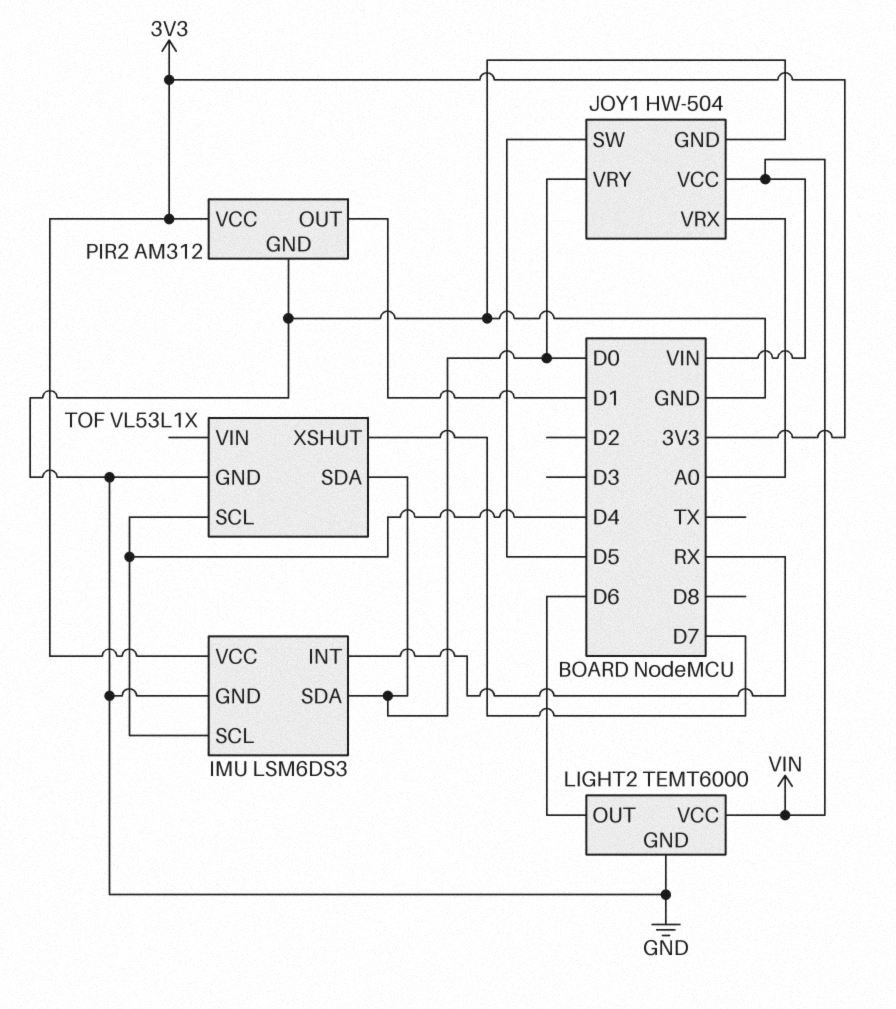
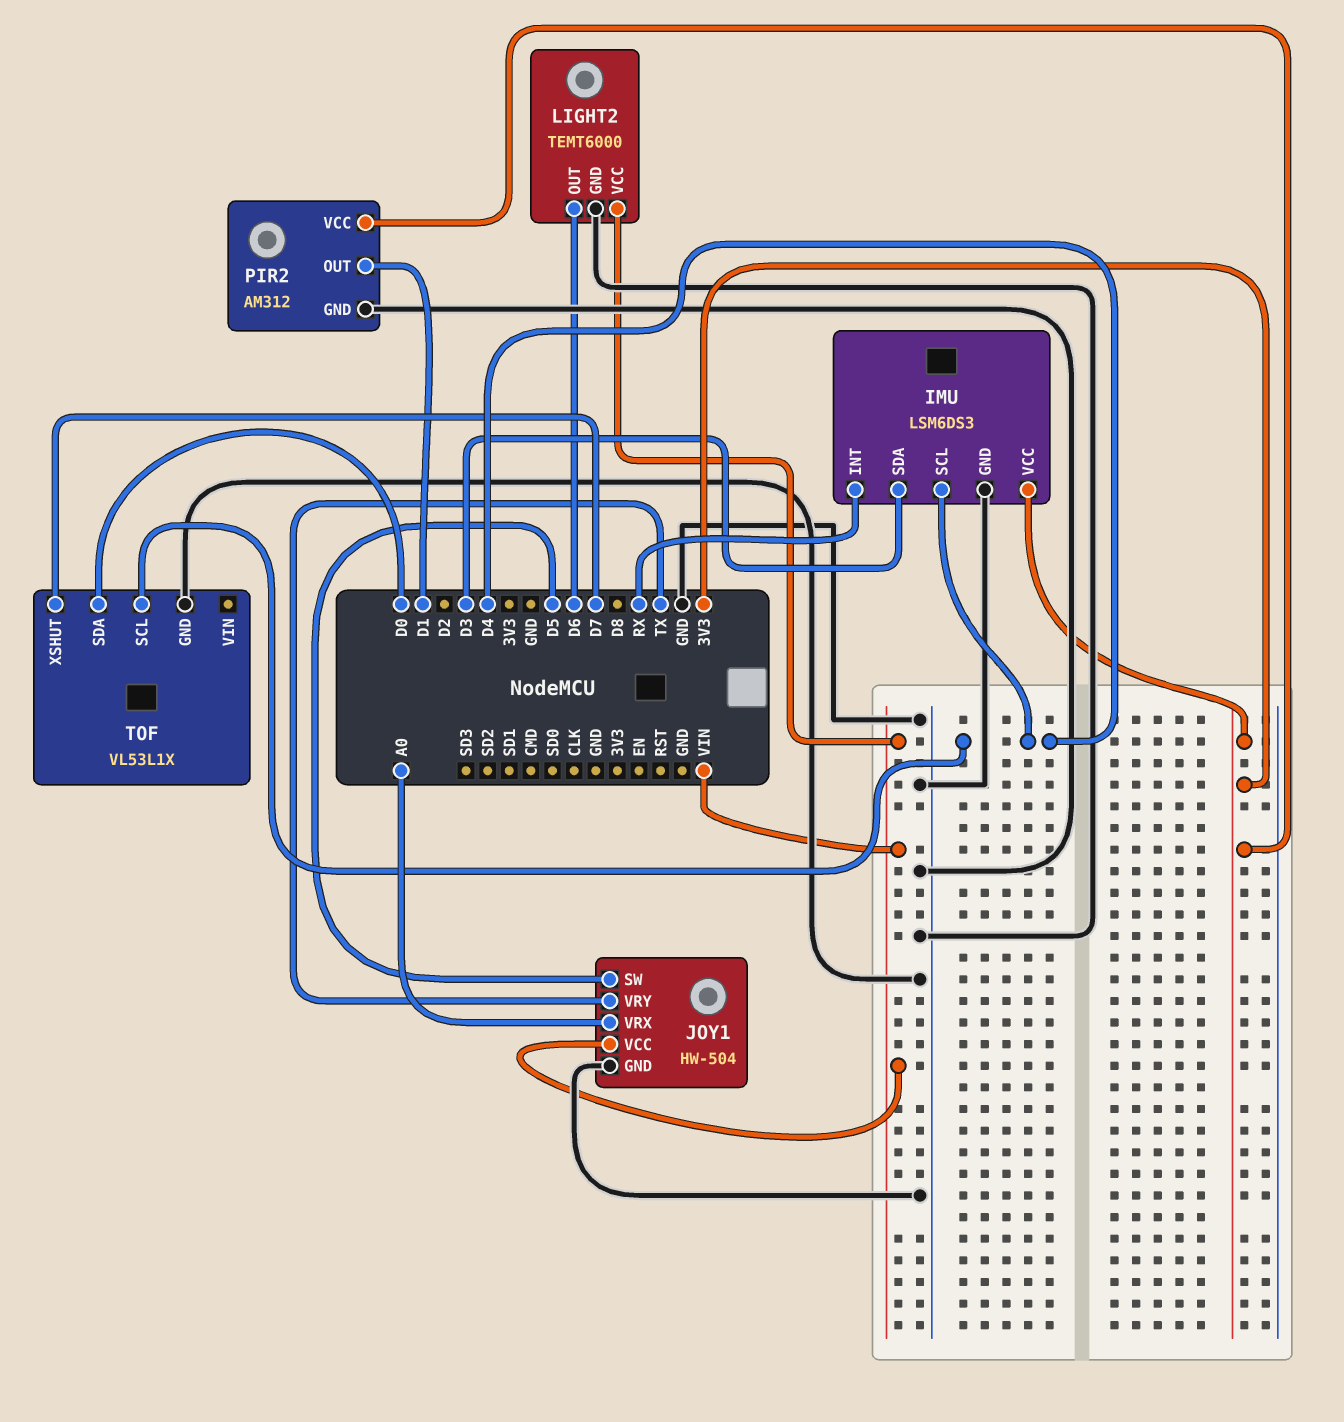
IMU pin SDA: D0 -> D3
JOY1 pin VRY: D0 -> TX

